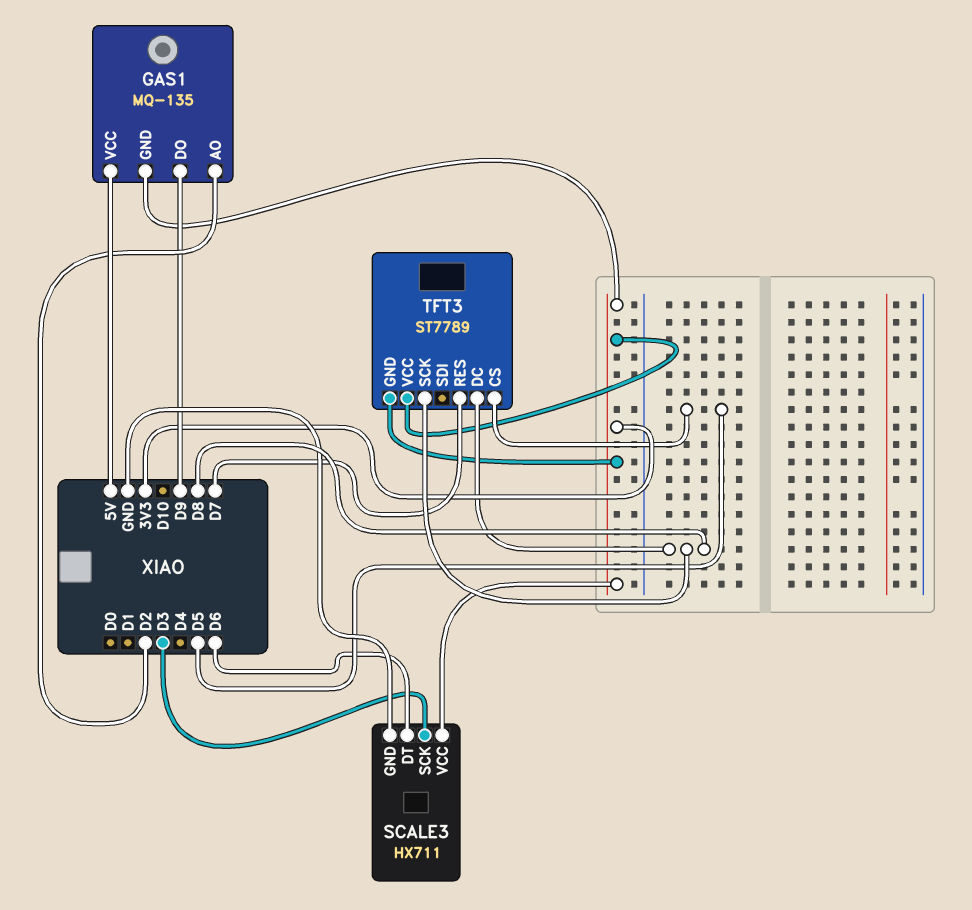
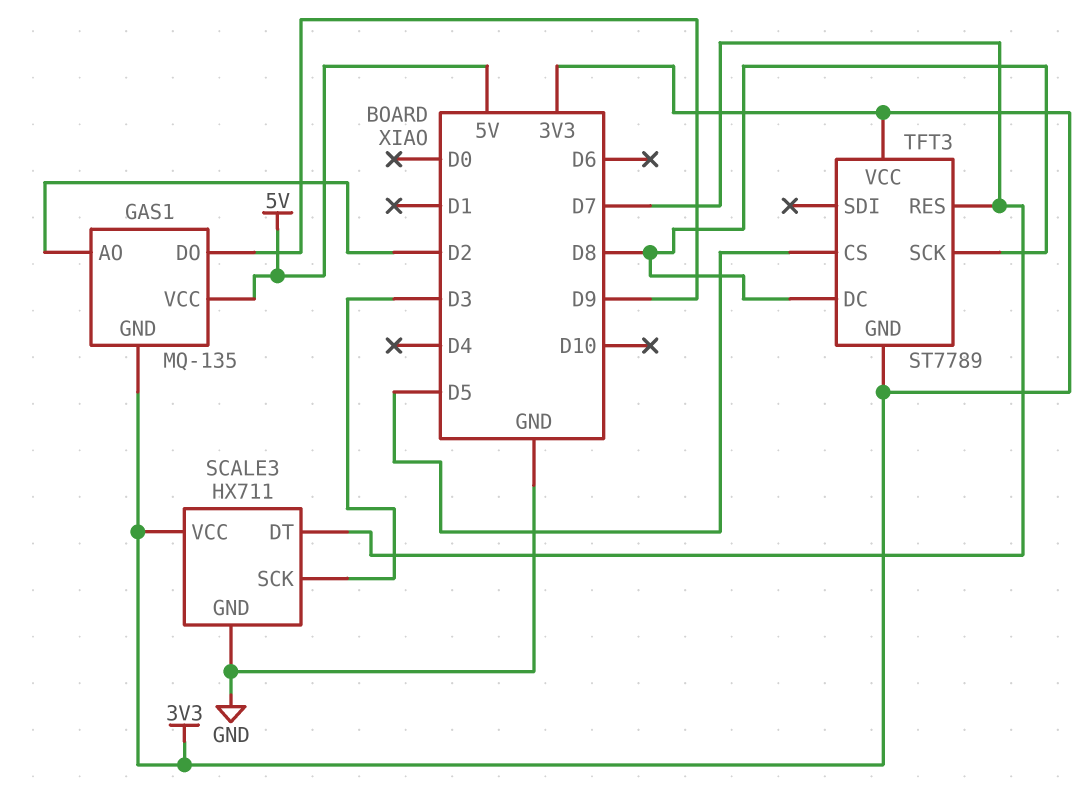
SCALE3 pin DT: D6 -> D7

